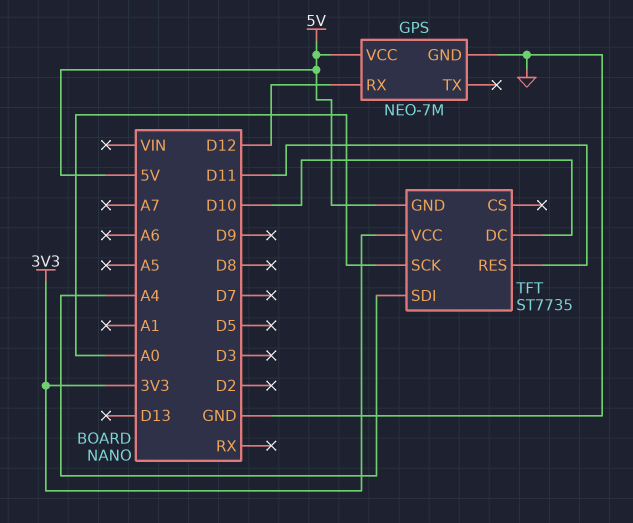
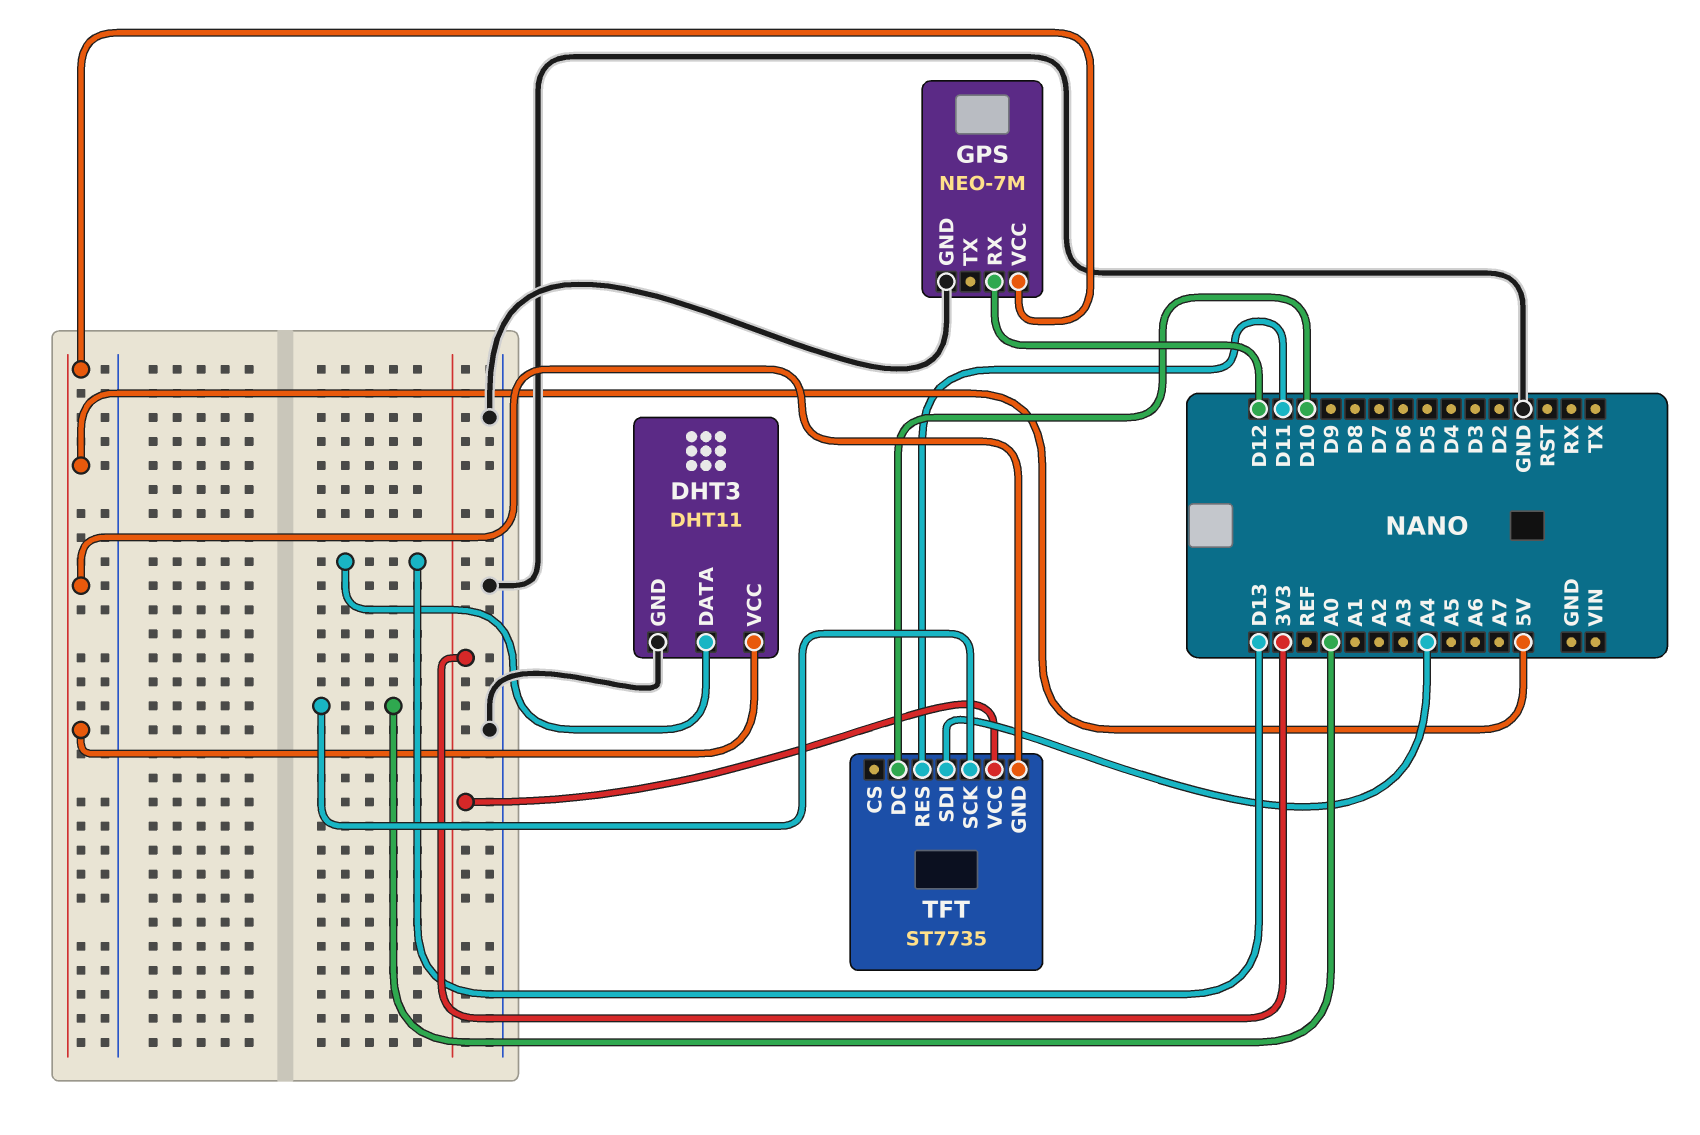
DHT3: none -> DHT11
DHT3 pin DATA: none -> D13
DHT3 pin GND: none -> GND
DHT3 pin VCC: none -> 5V

